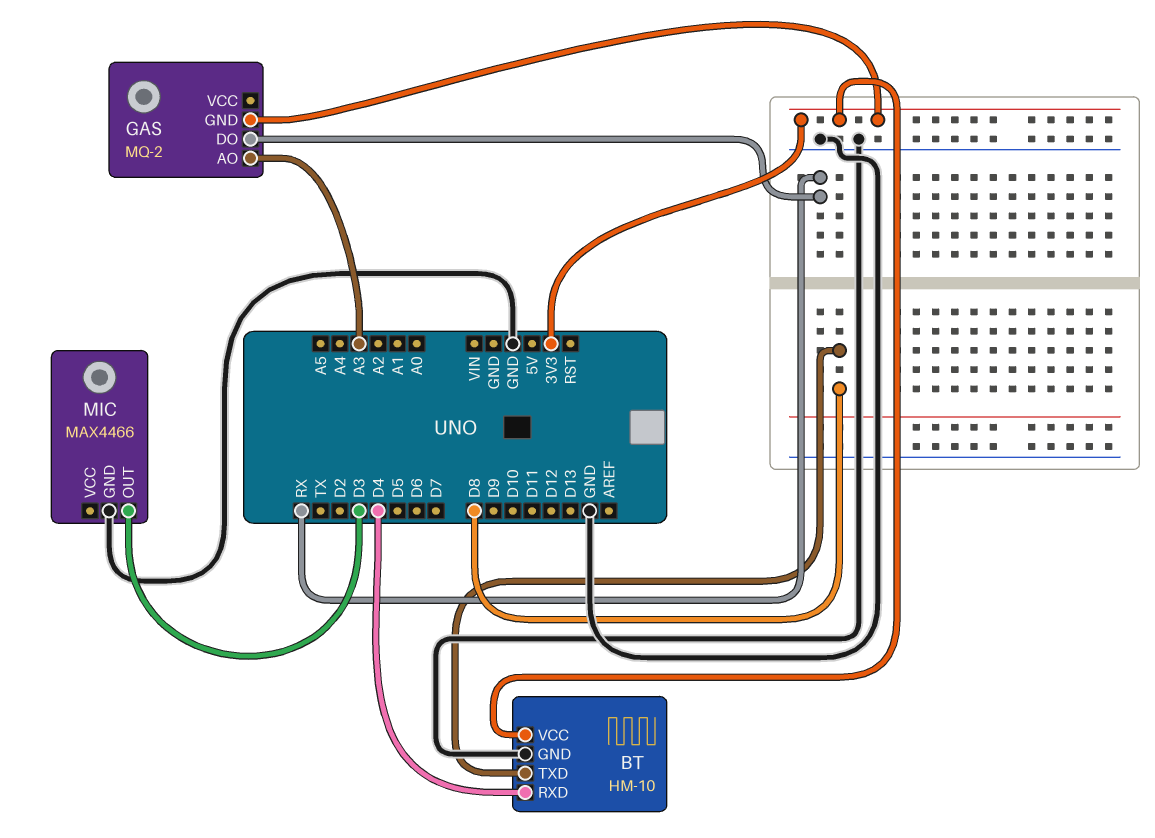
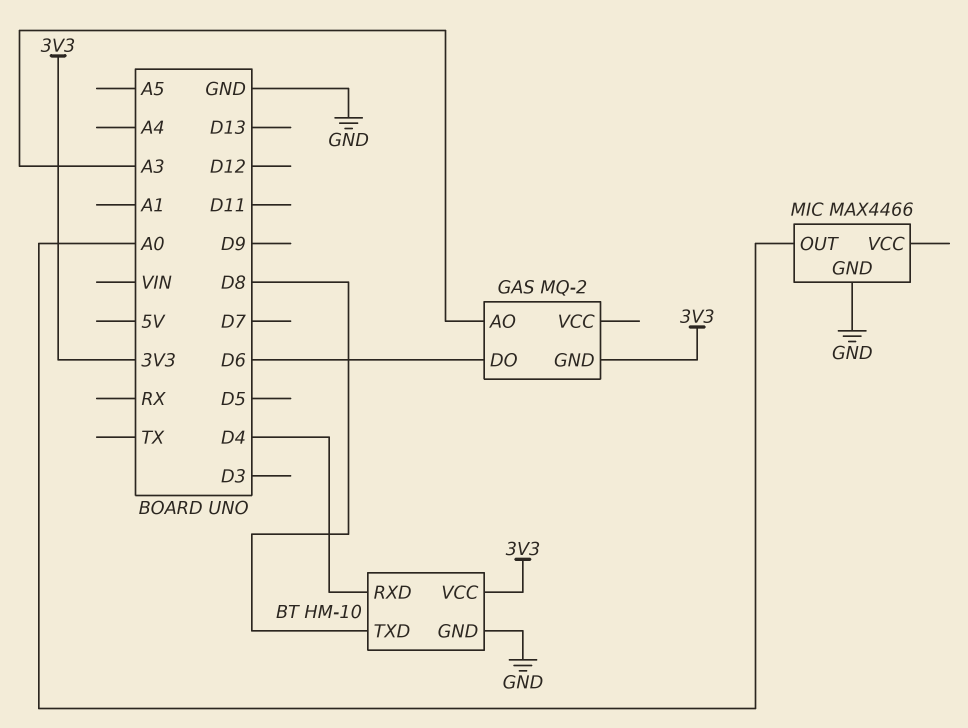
GAS pin DO: RX -> D6
MIC pin OUT: D3 -> A0

